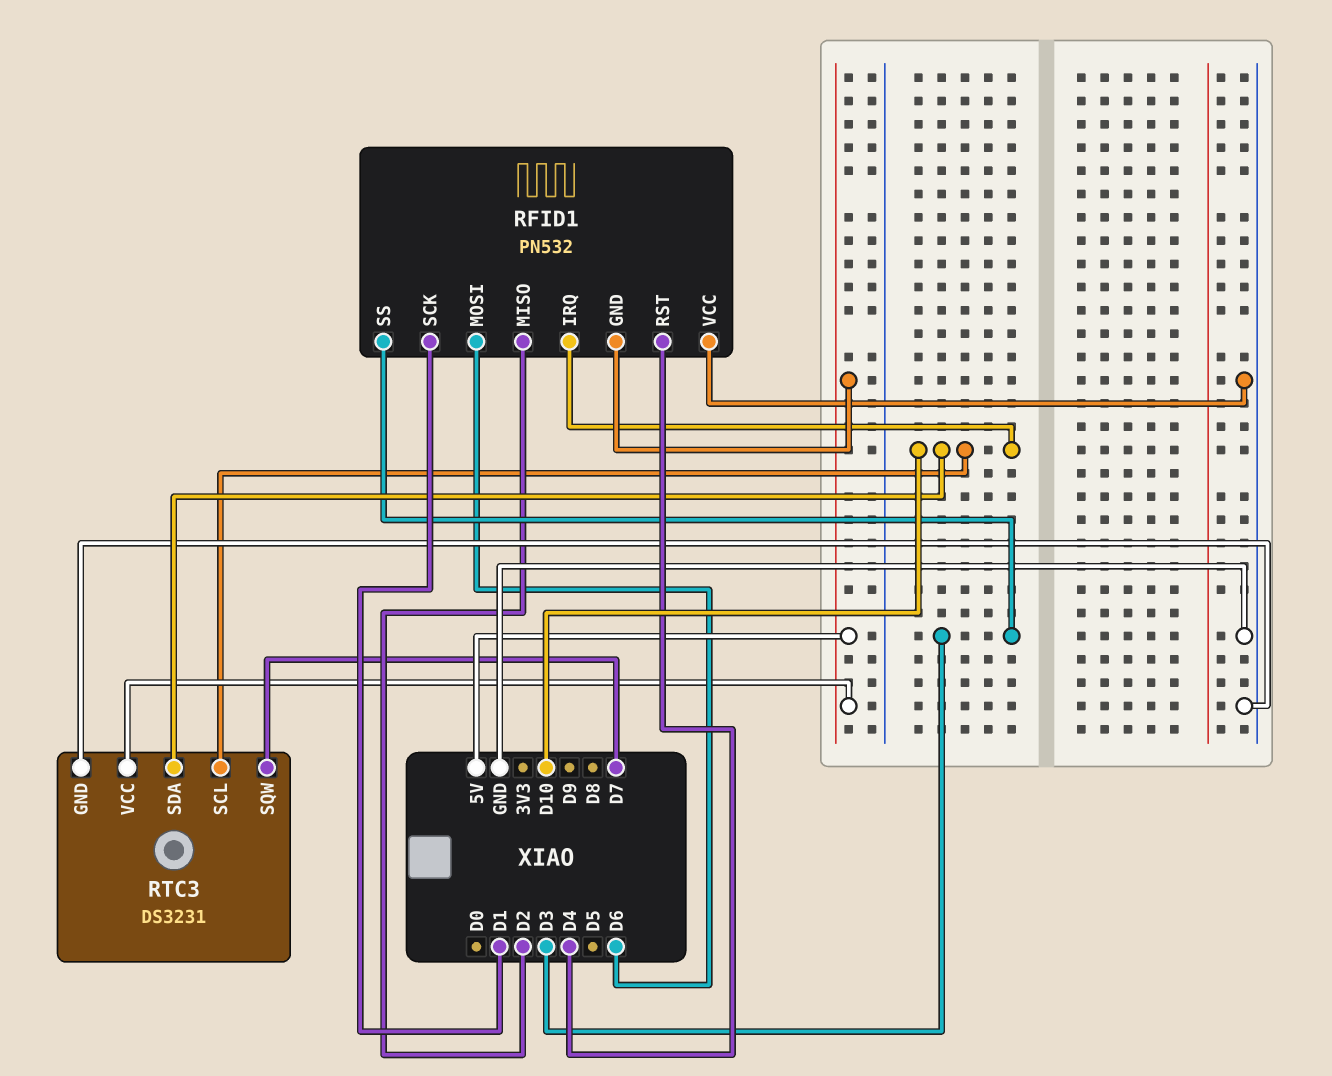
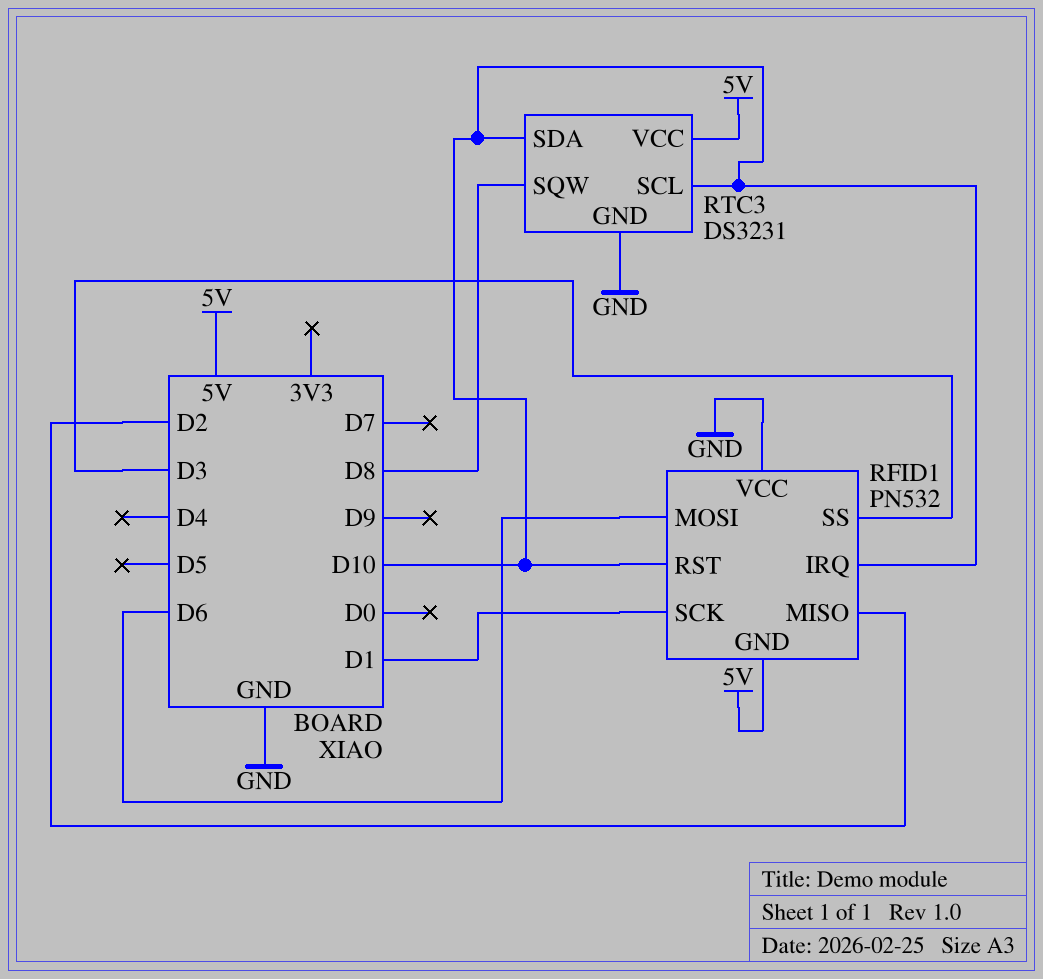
RFID1 pin RST: D4 -> D10
RTC3 pin SQW: D7 -> D8

